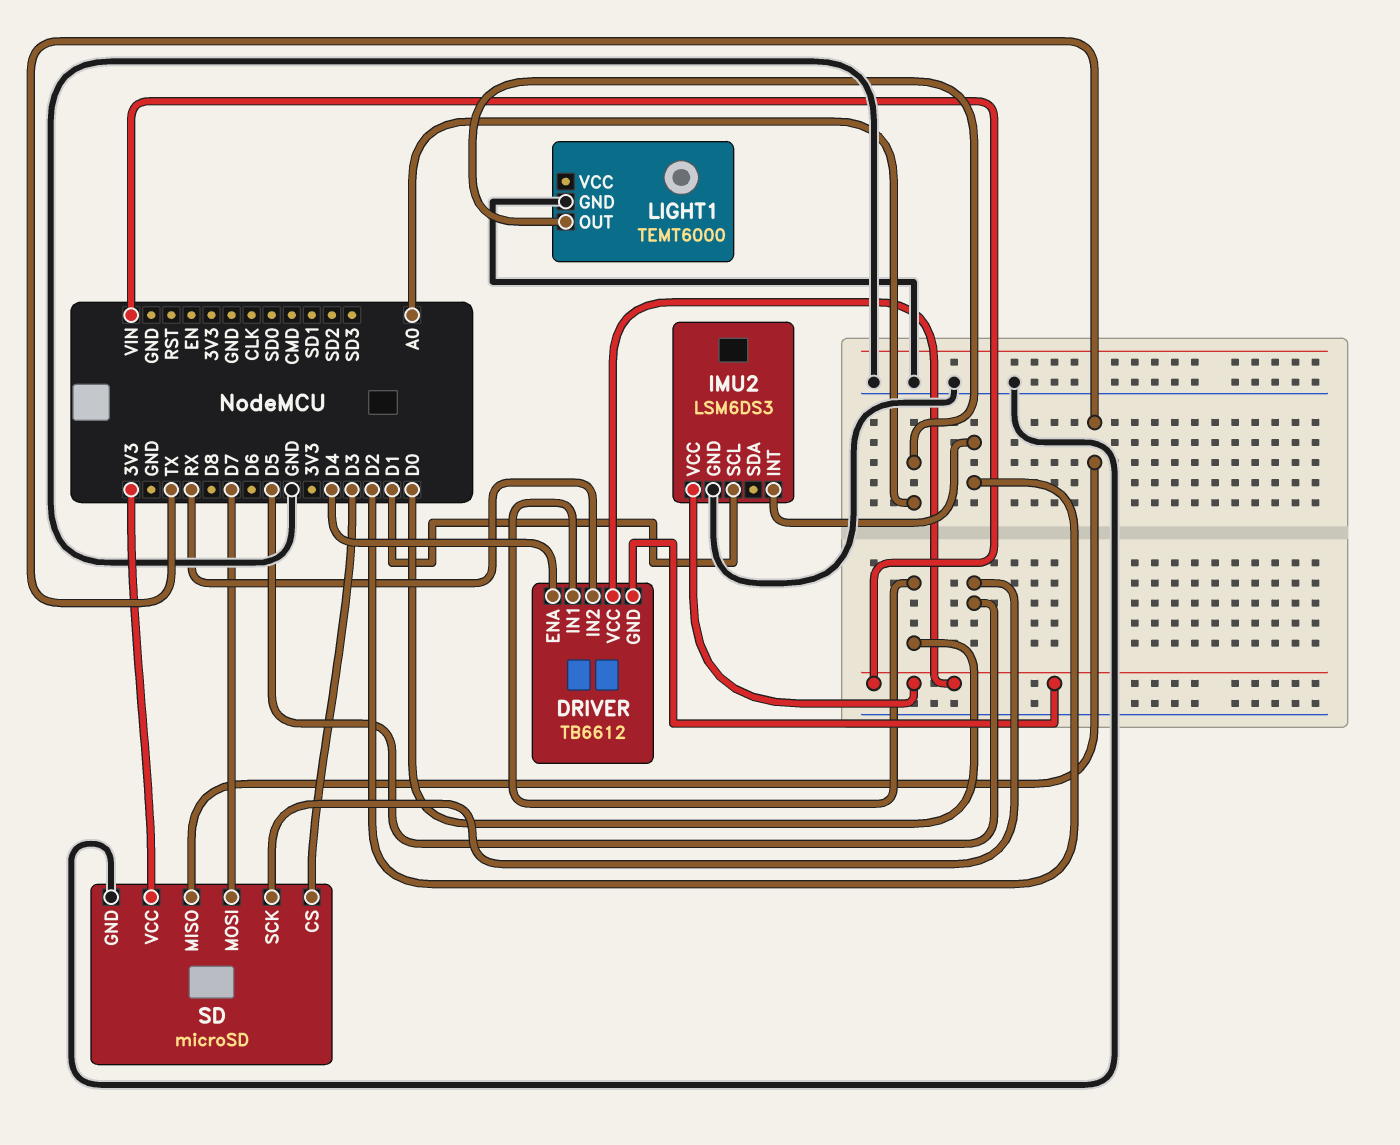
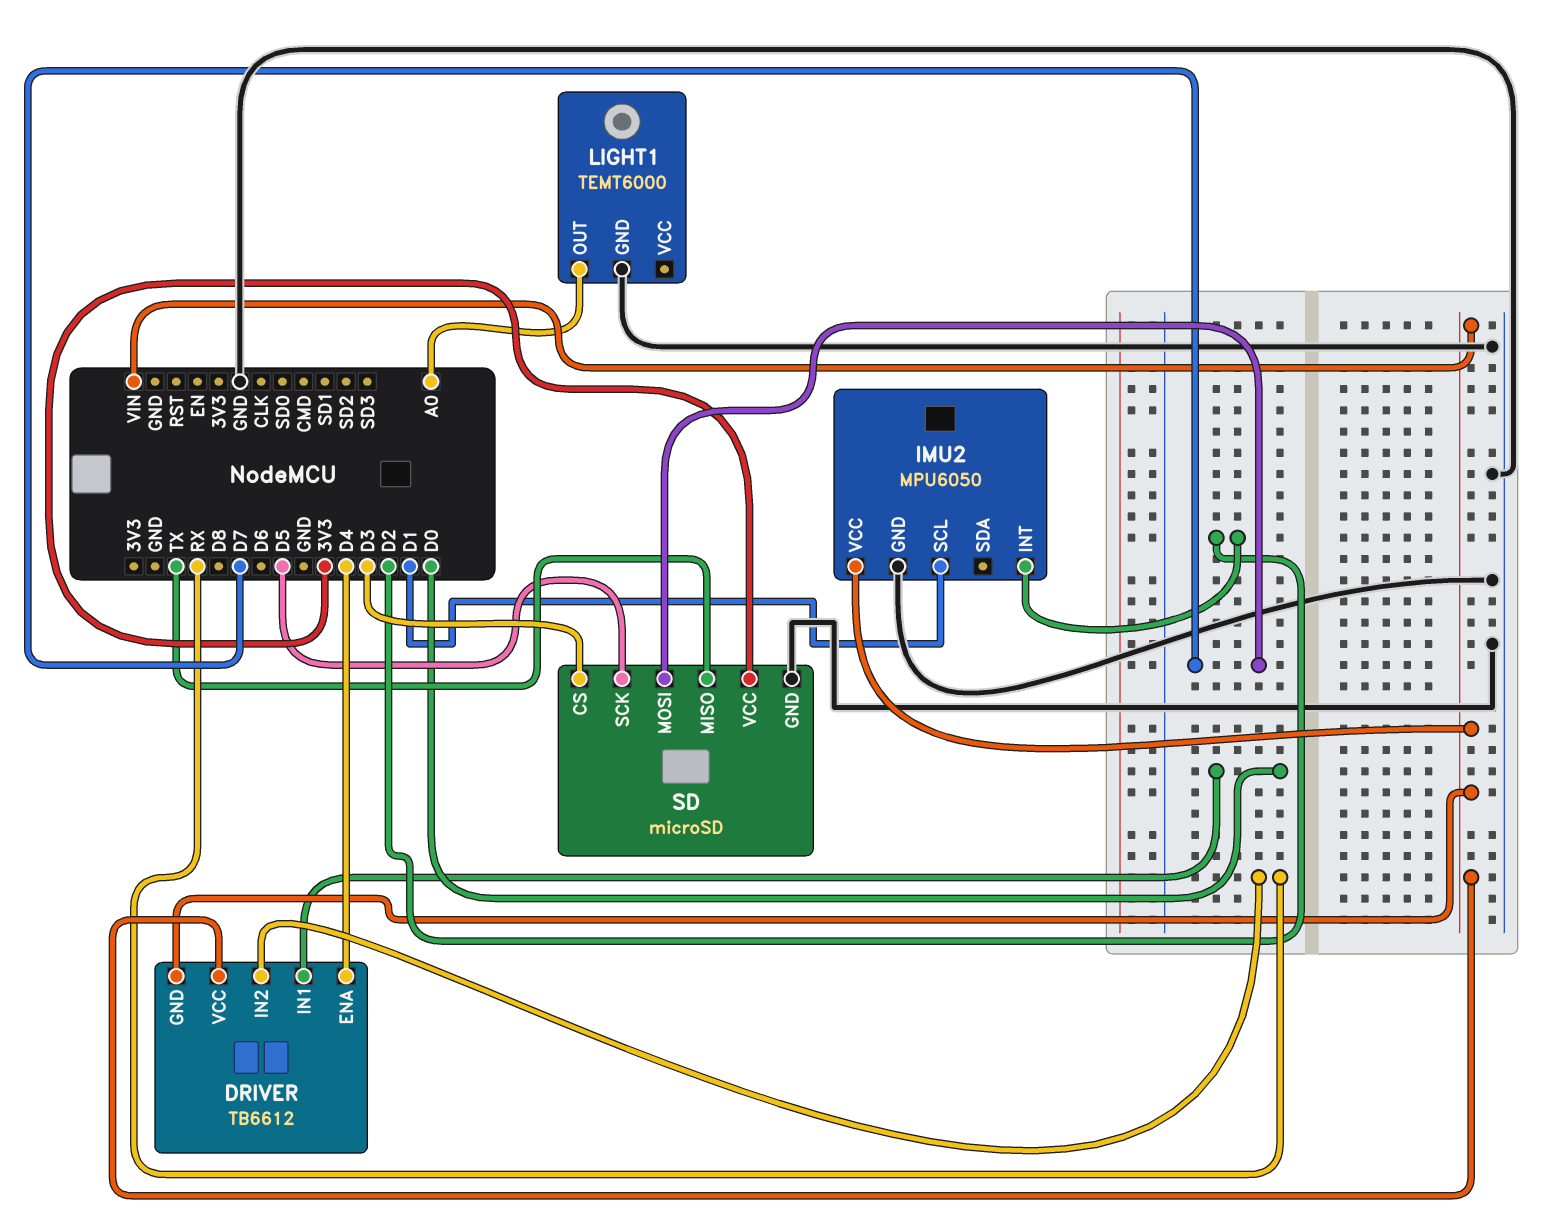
IMU2: LSM6DS3 -> MPU6050

